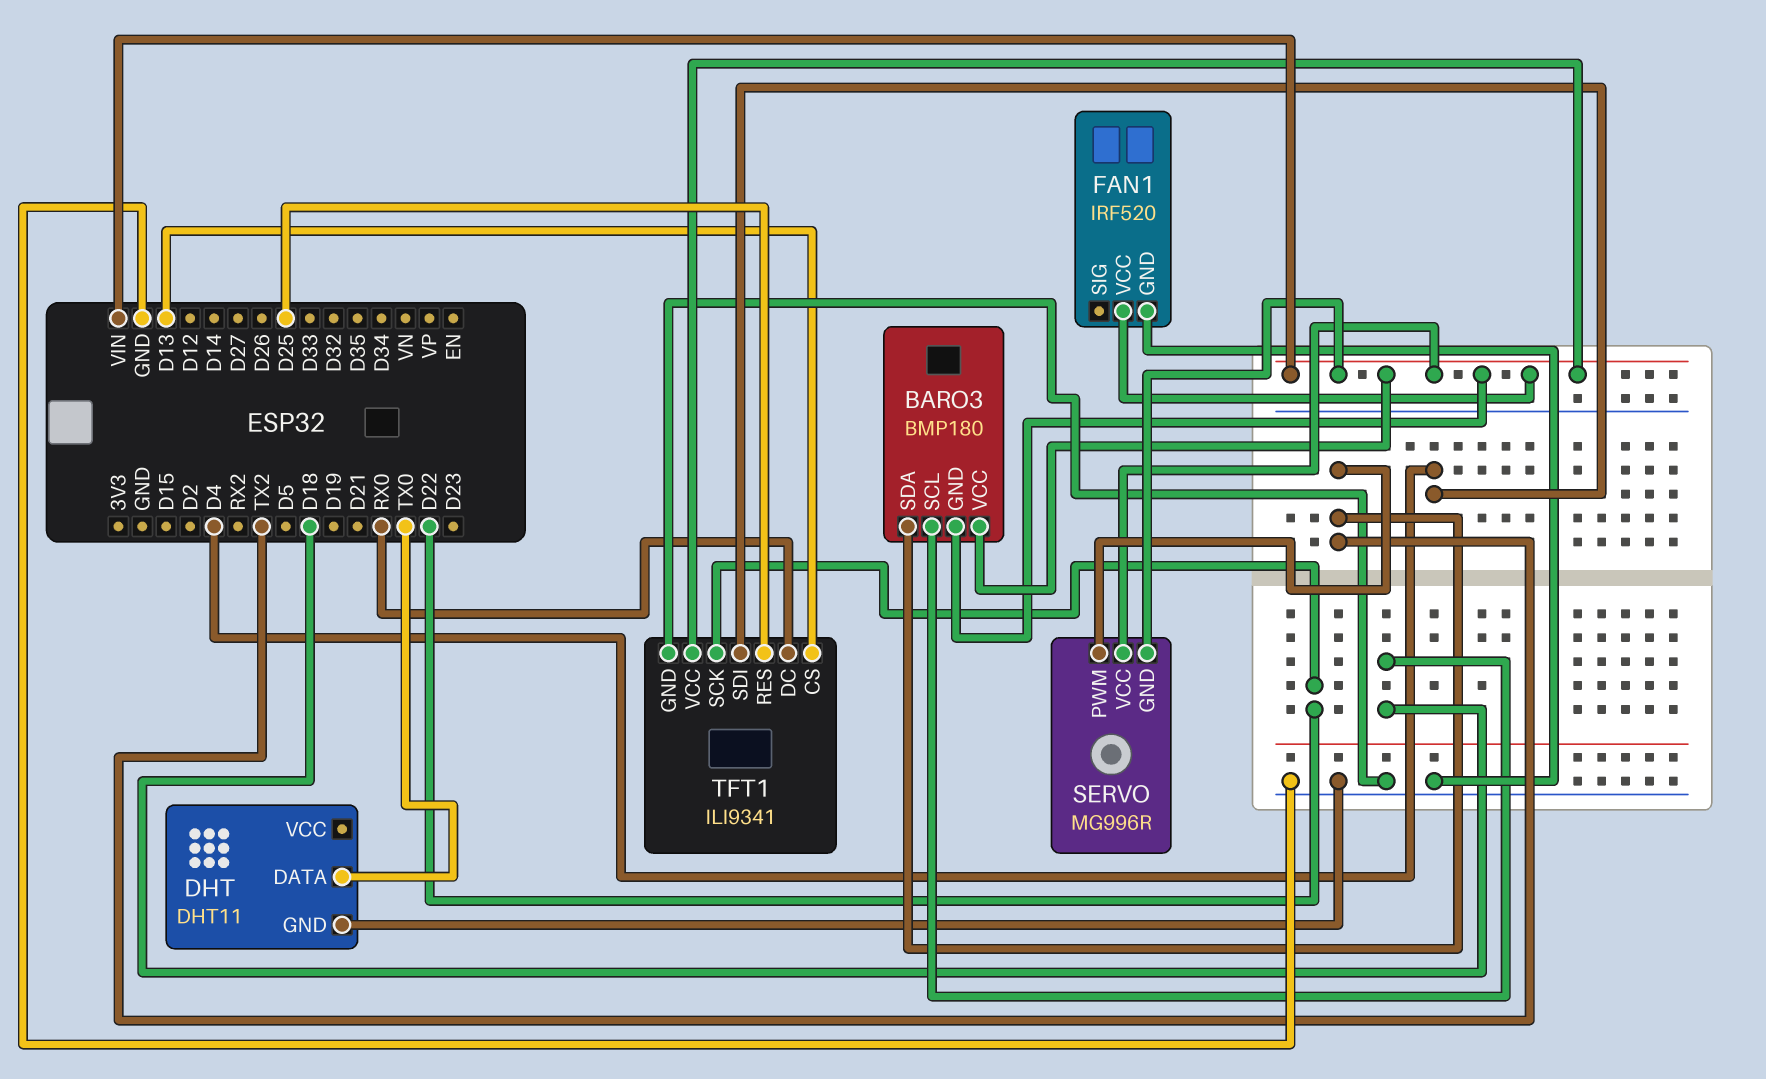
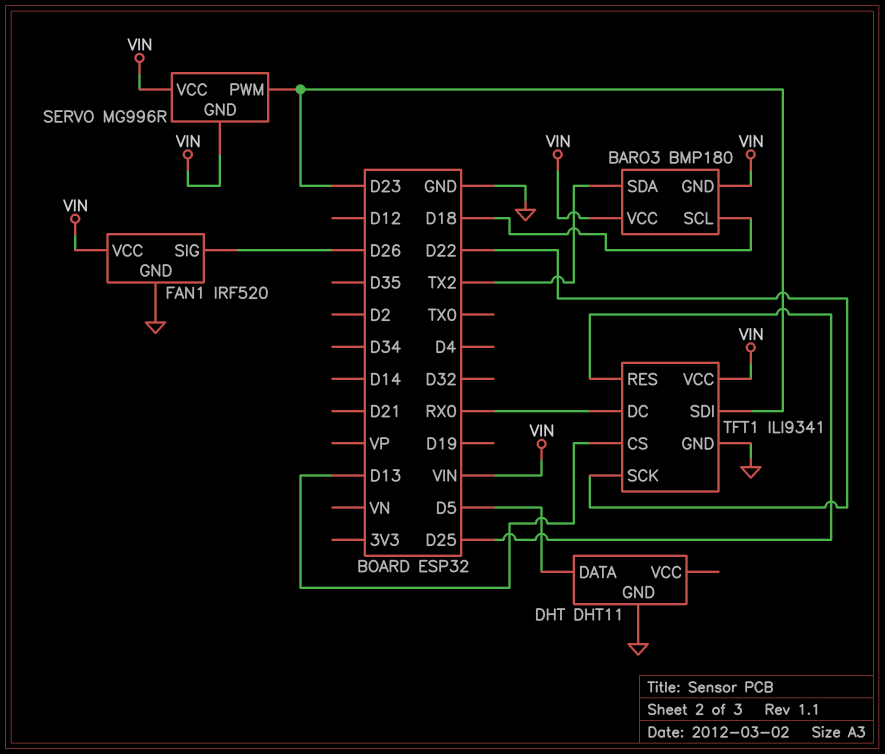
DHT pin DATA: TX0 -> D5
FAN1 pin SIG: none -> D26
SERVO pin PWM: TX2 -> D23
TFT1 pin SDI: D4 -> D23

